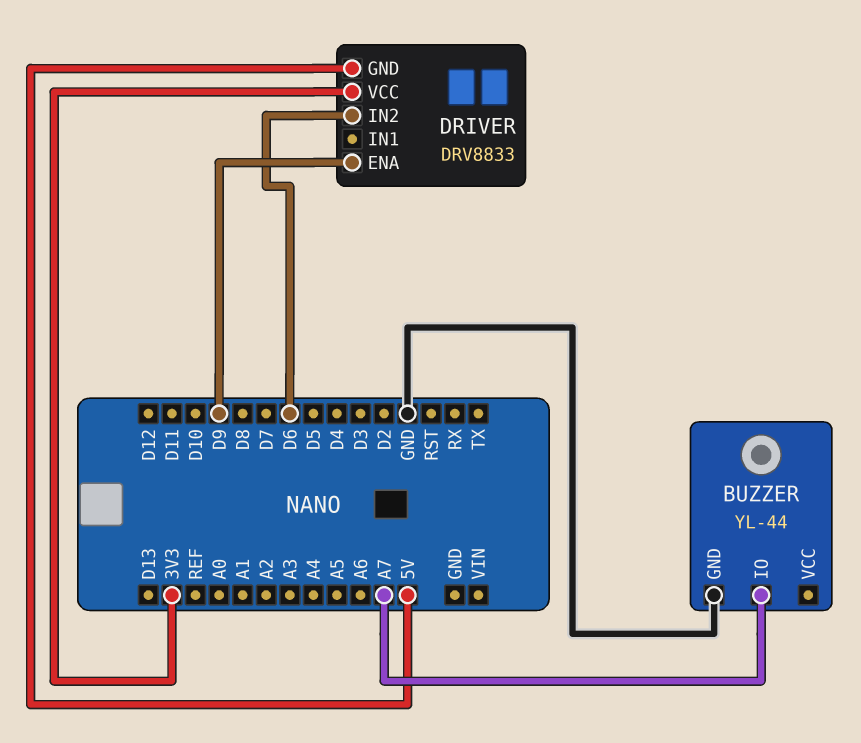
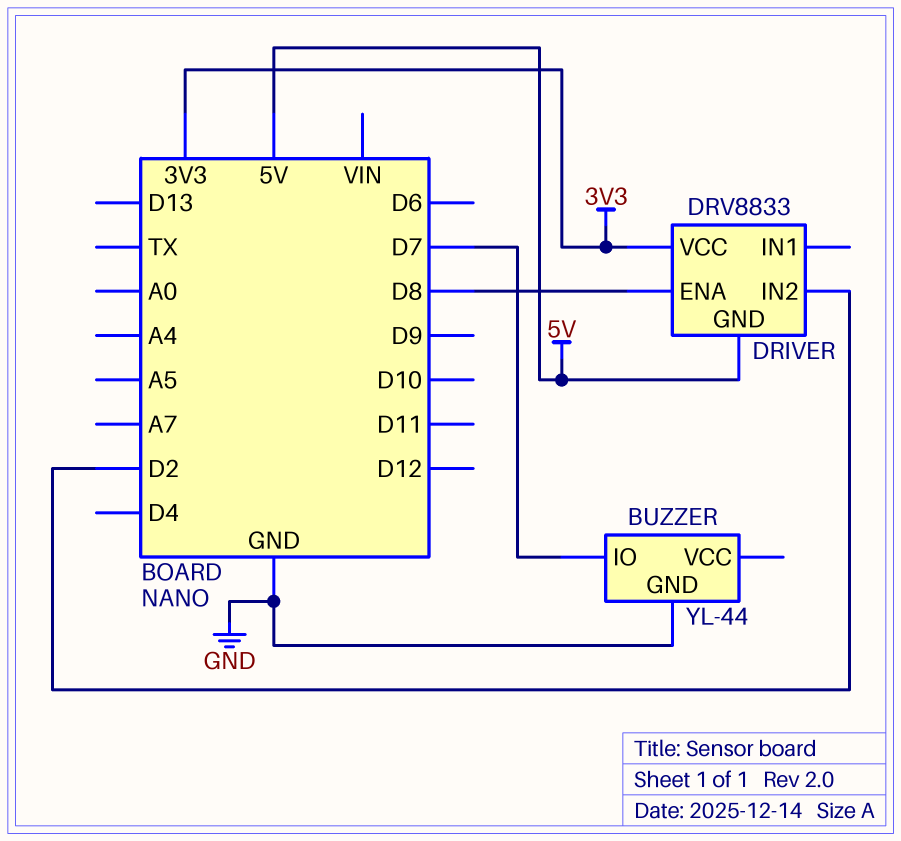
BUZZER pin IO: A7 -> D7
DRIVER pin ENA: D9 -> D8
DRIVER pin IN2: D6 -> D2

